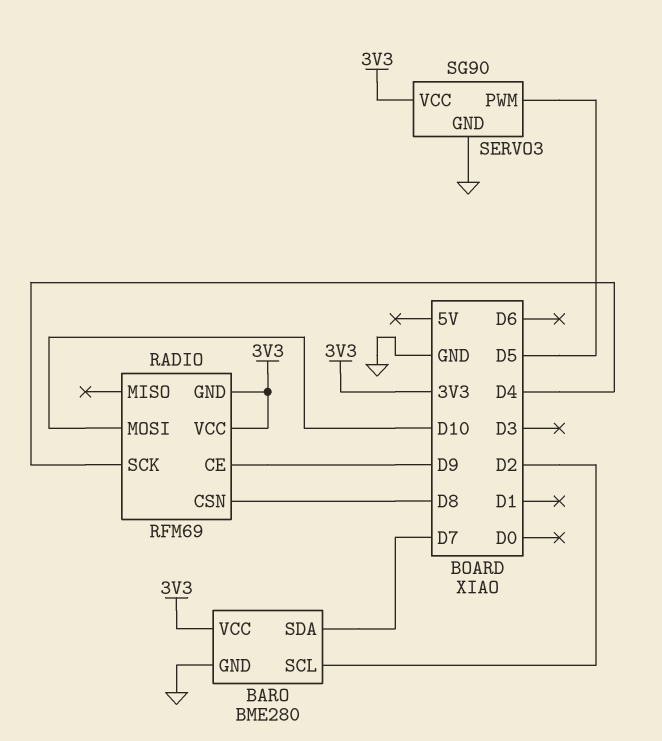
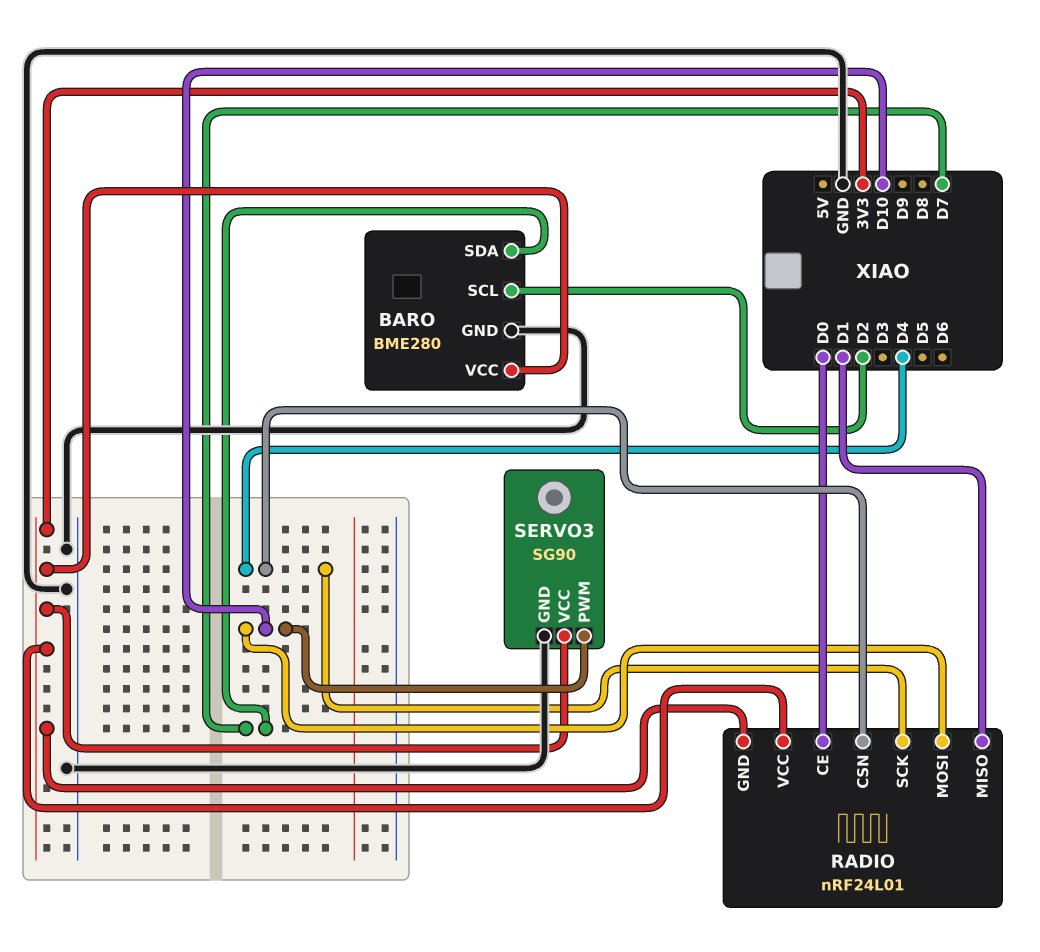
RADIO: RFM69 -> nRF24L01
RADIO pin CE: D9 -> D0
RADIO pin CSN: D8 -> D4
RADIO pin MISO: none -> D1
SERVO3 pin PWM: D5 -> D10

